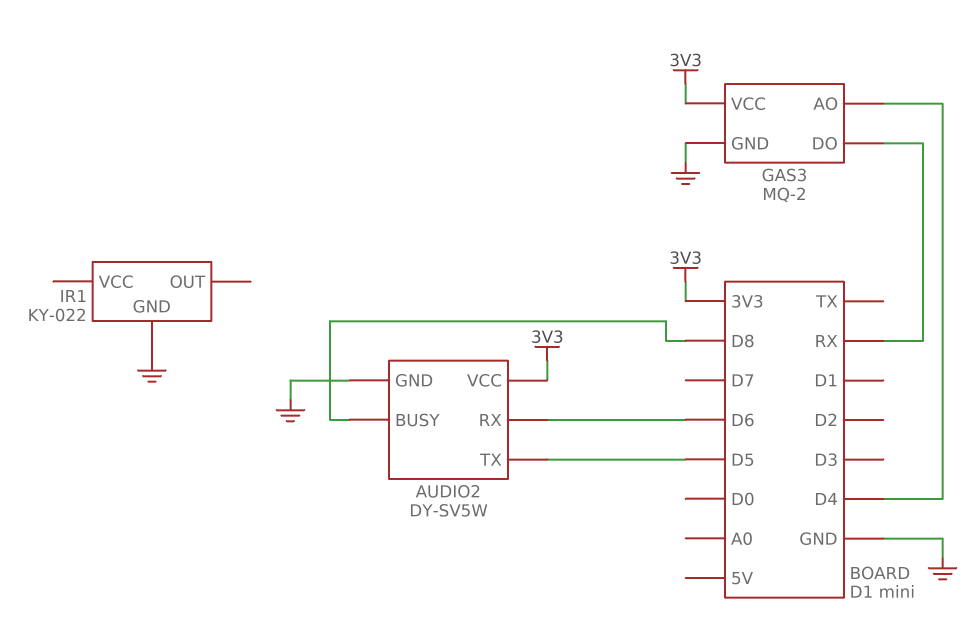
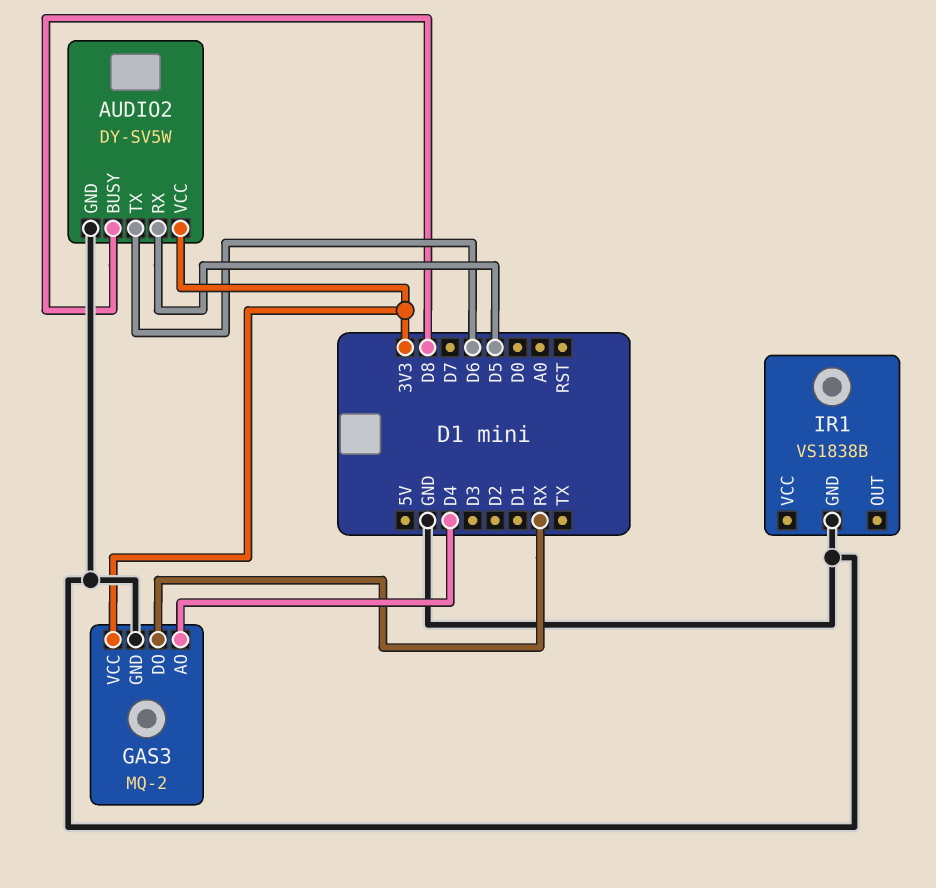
AUDIO2 pin RX: D6 -> D5
AUDIO2 pin TX: D5 -> D6
IR1: KY-022 -> VS1838B

